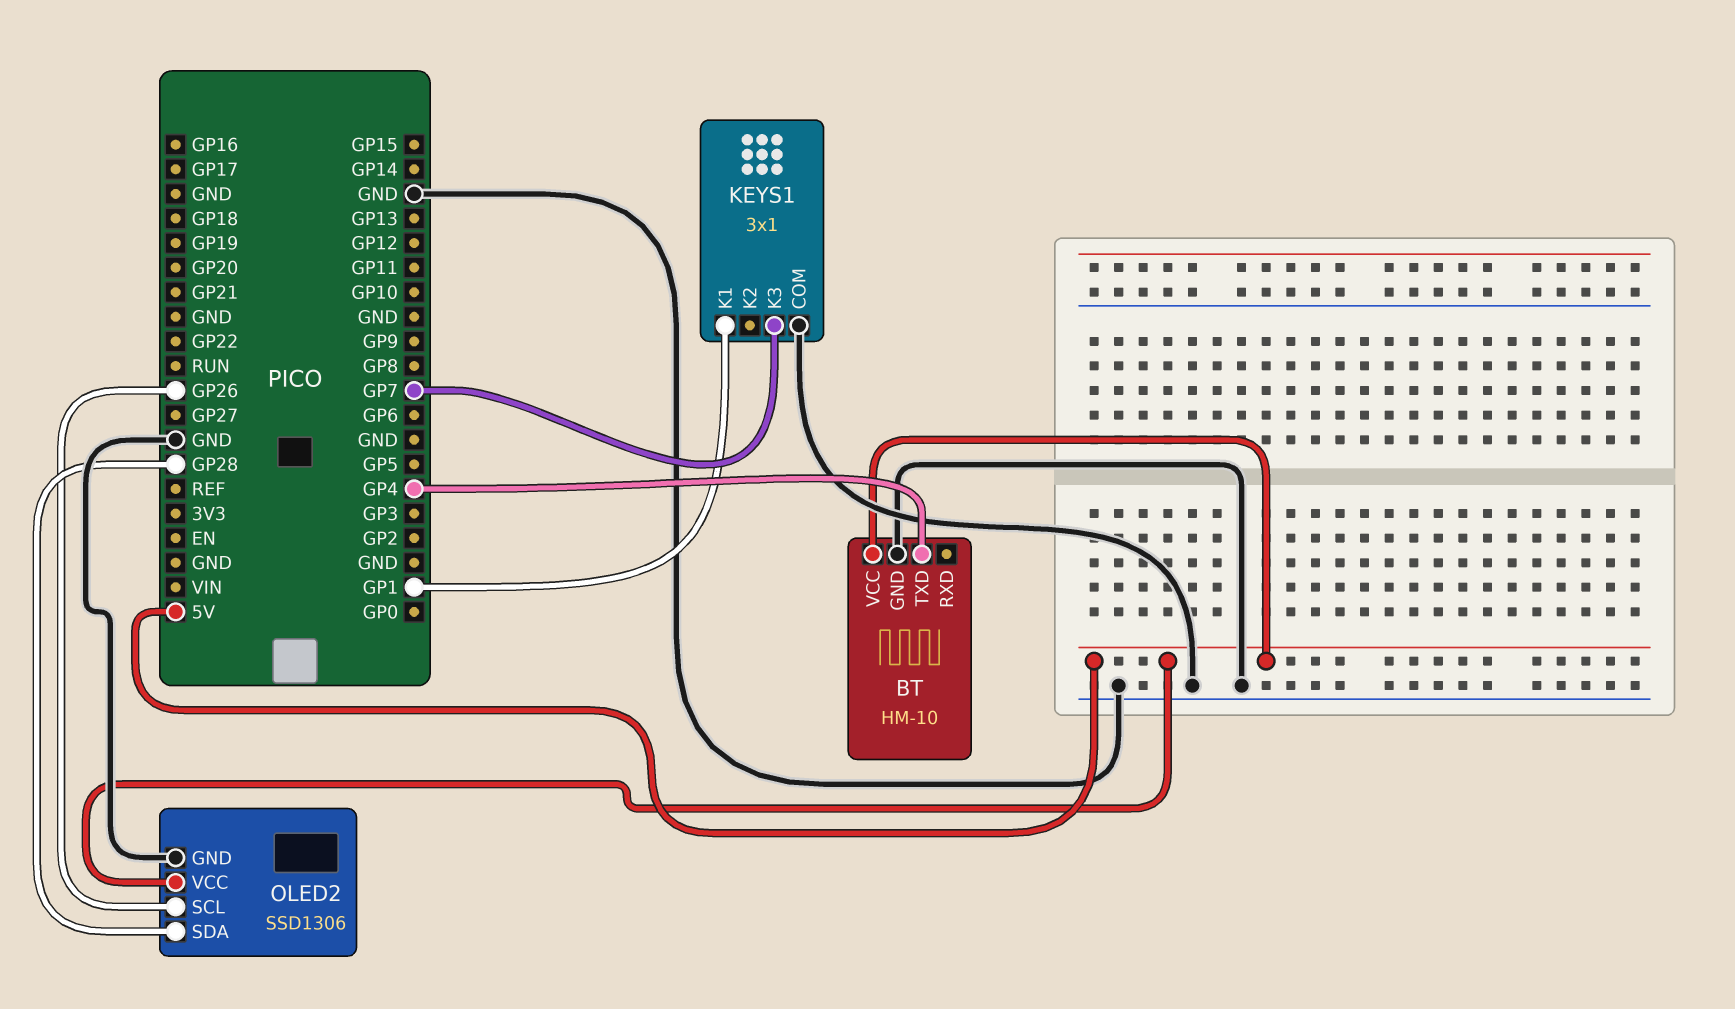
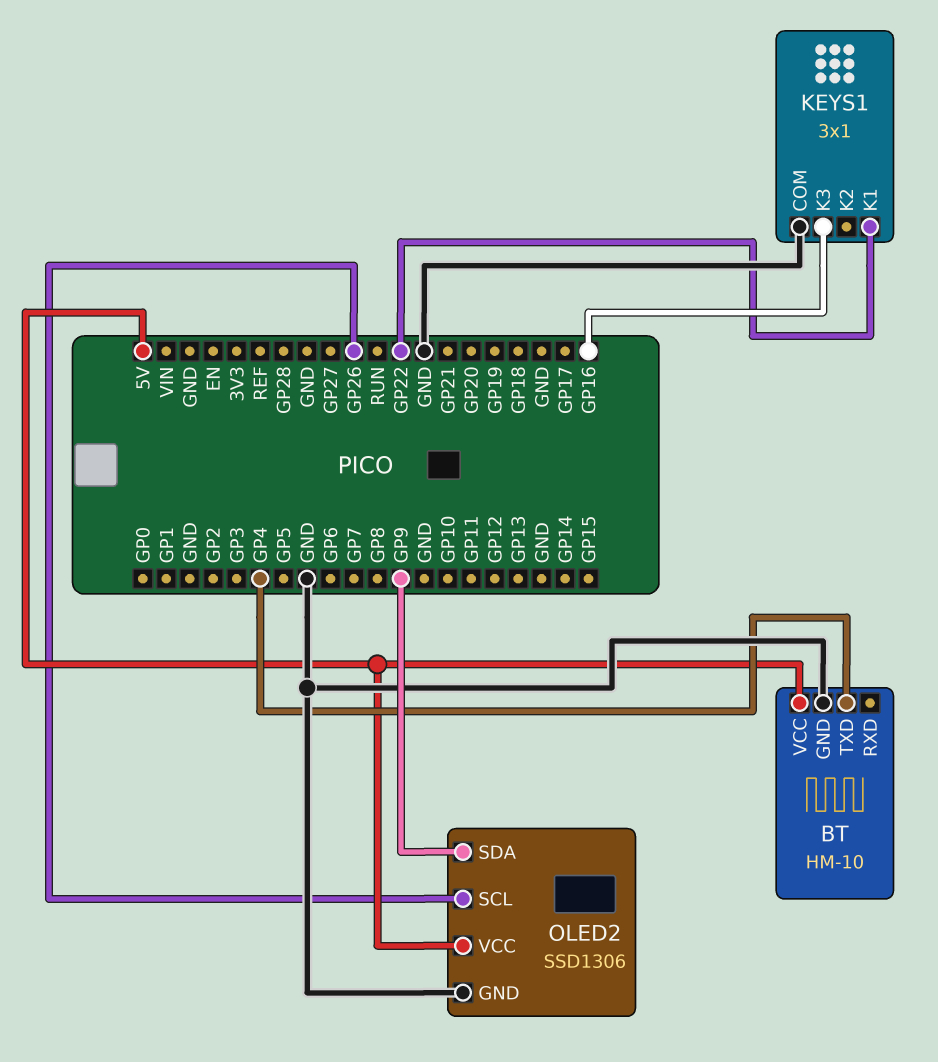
KEYS1 pin K1: GP1 -> GP22
KEYS1 pin K3: GP7 -> GP16
OLED2 pin SDA: GP28 -> GP9

